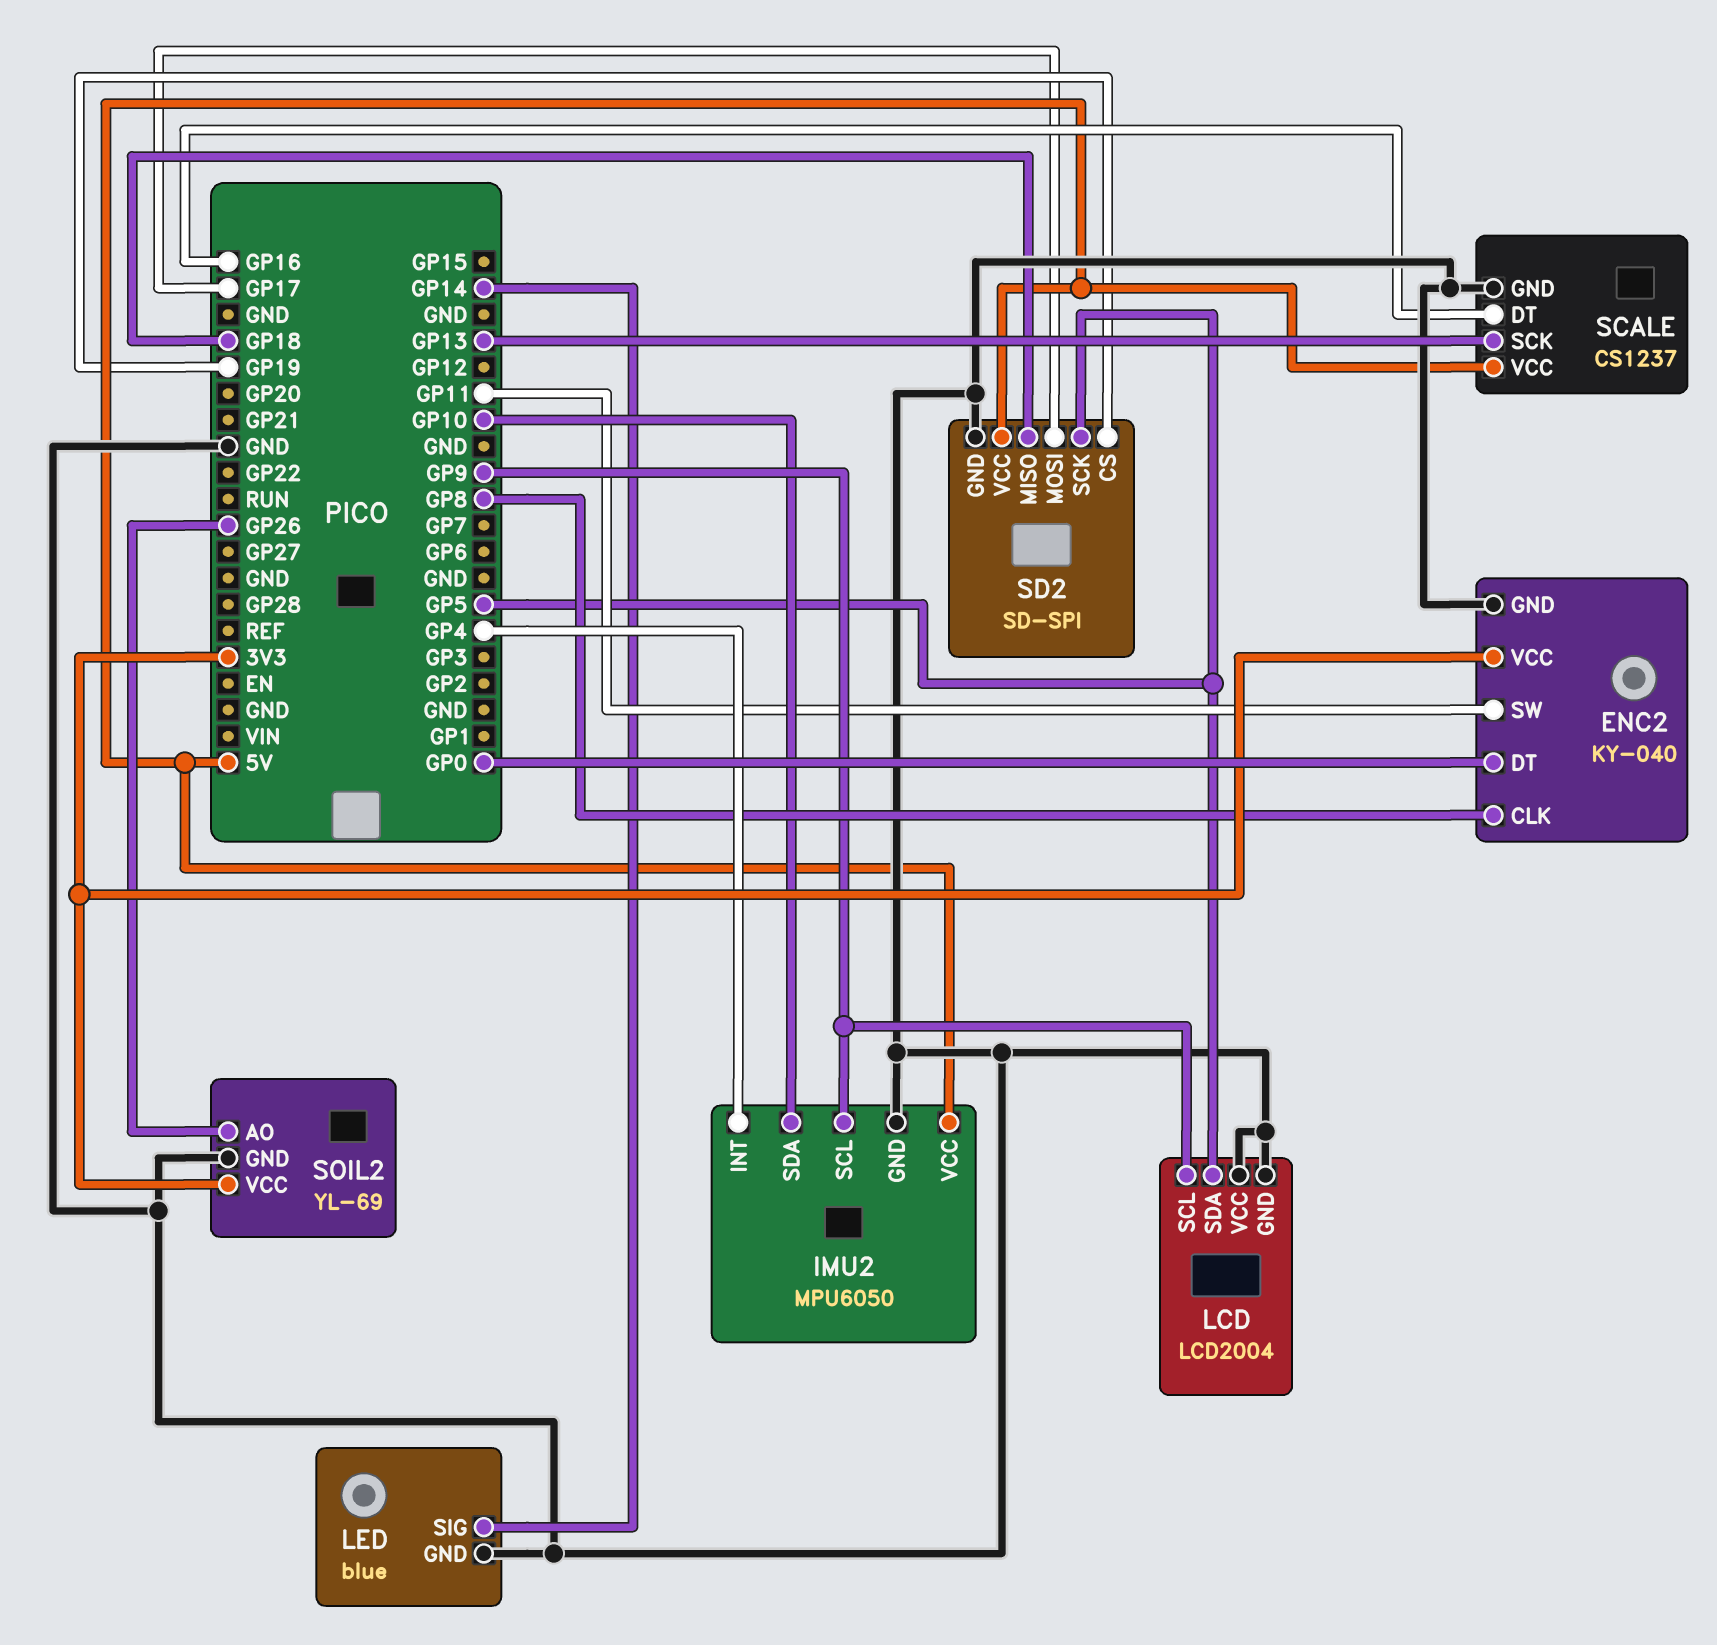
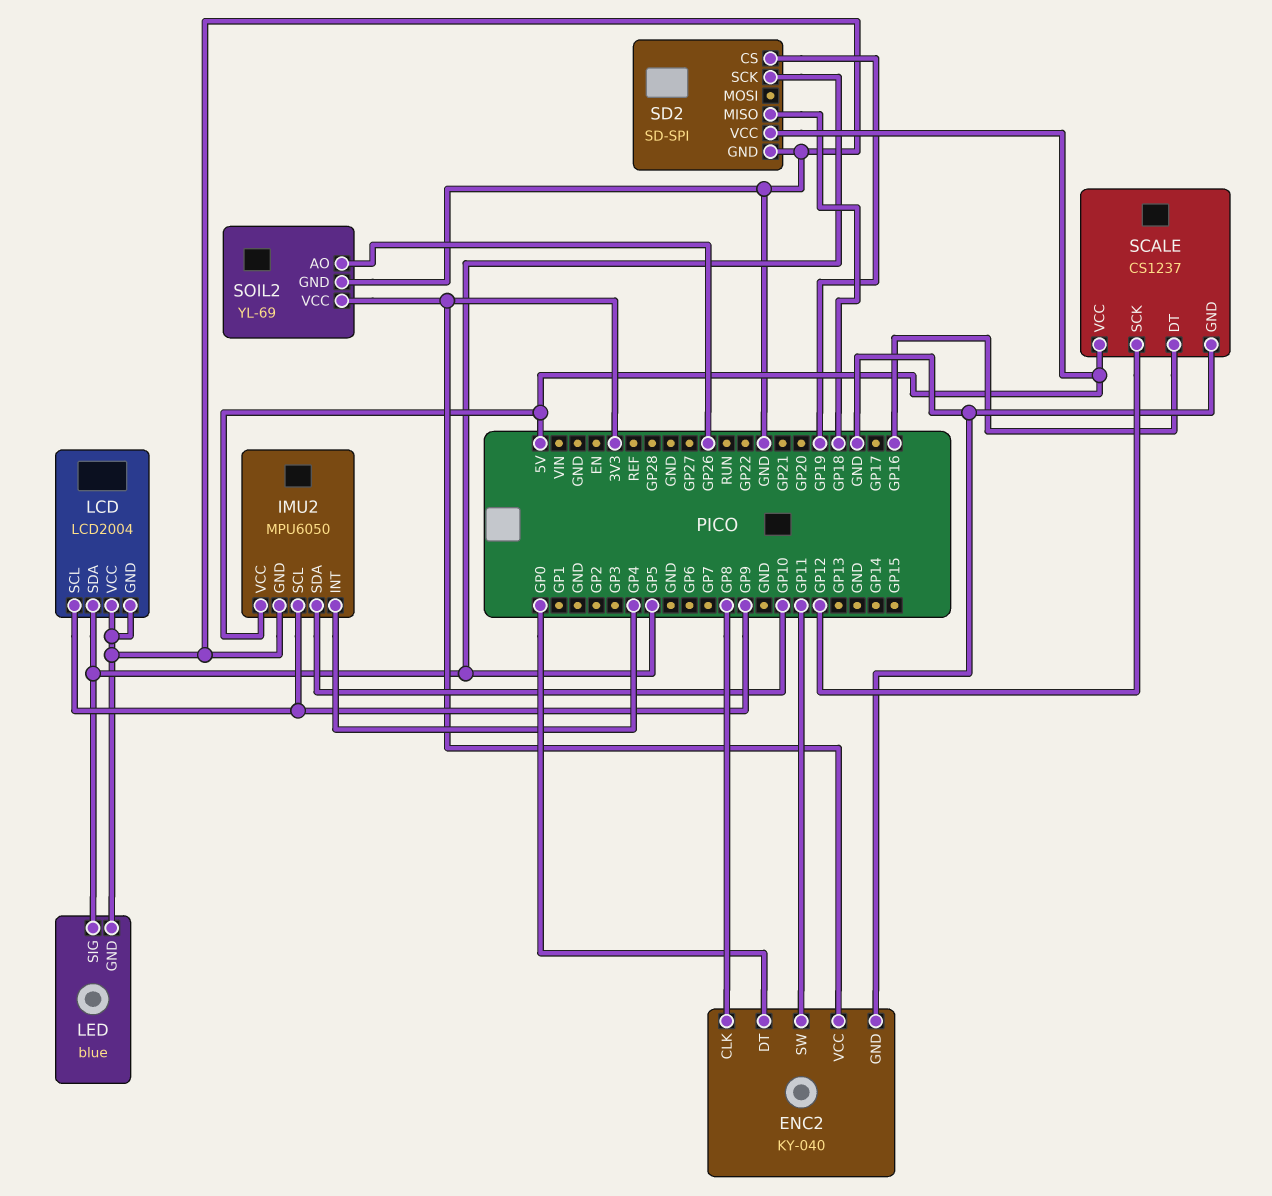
LED pin SIG: GP14 -> GP5
SCALE pin SCK: GP13 -> GP12
SD2 pin MOSI: GP17 -> none

